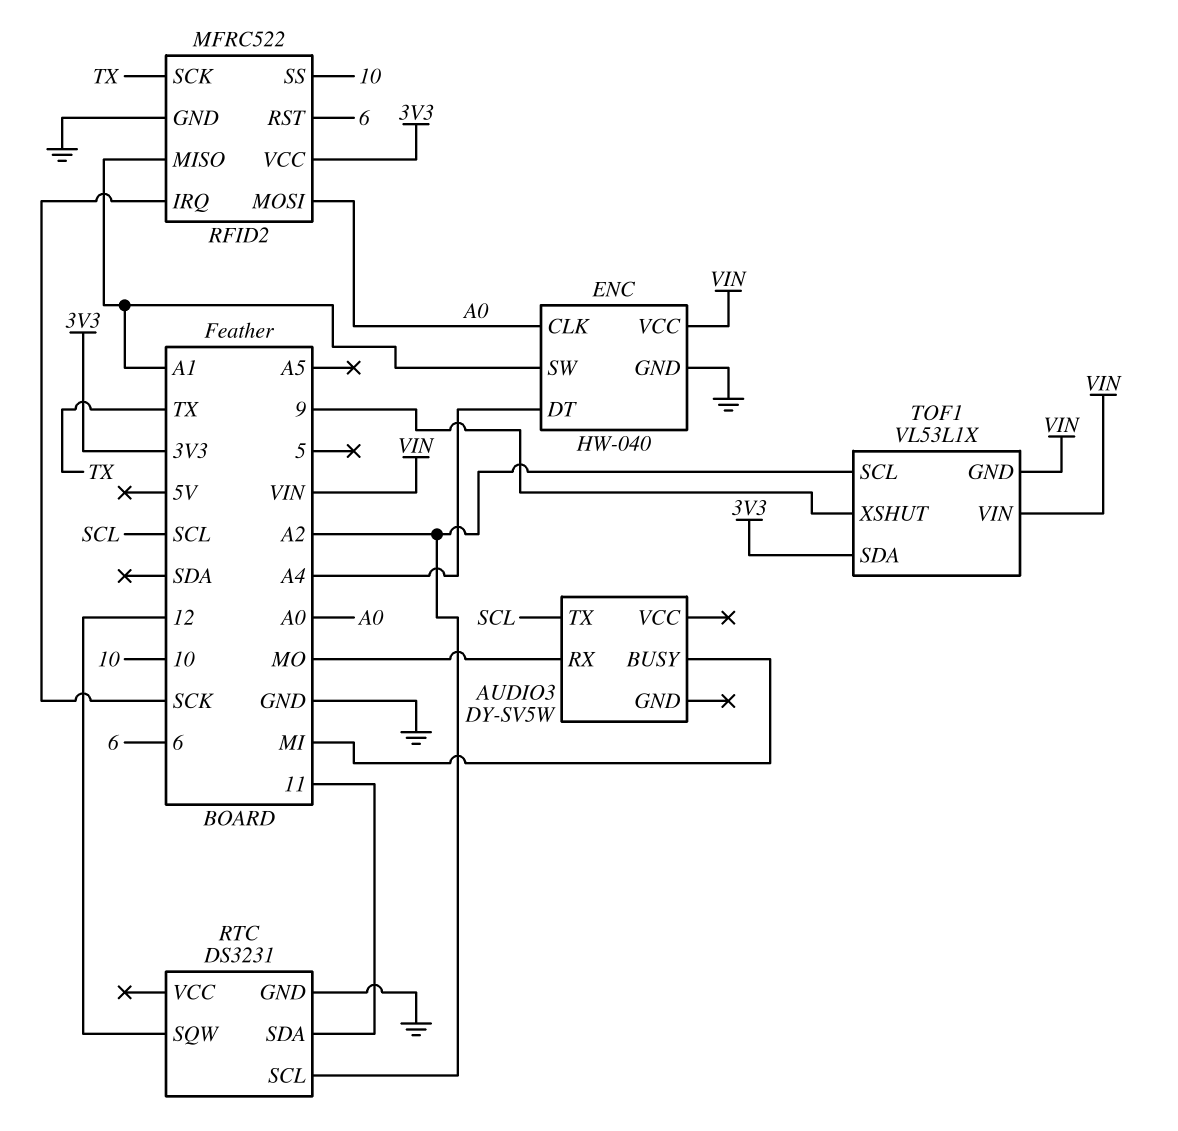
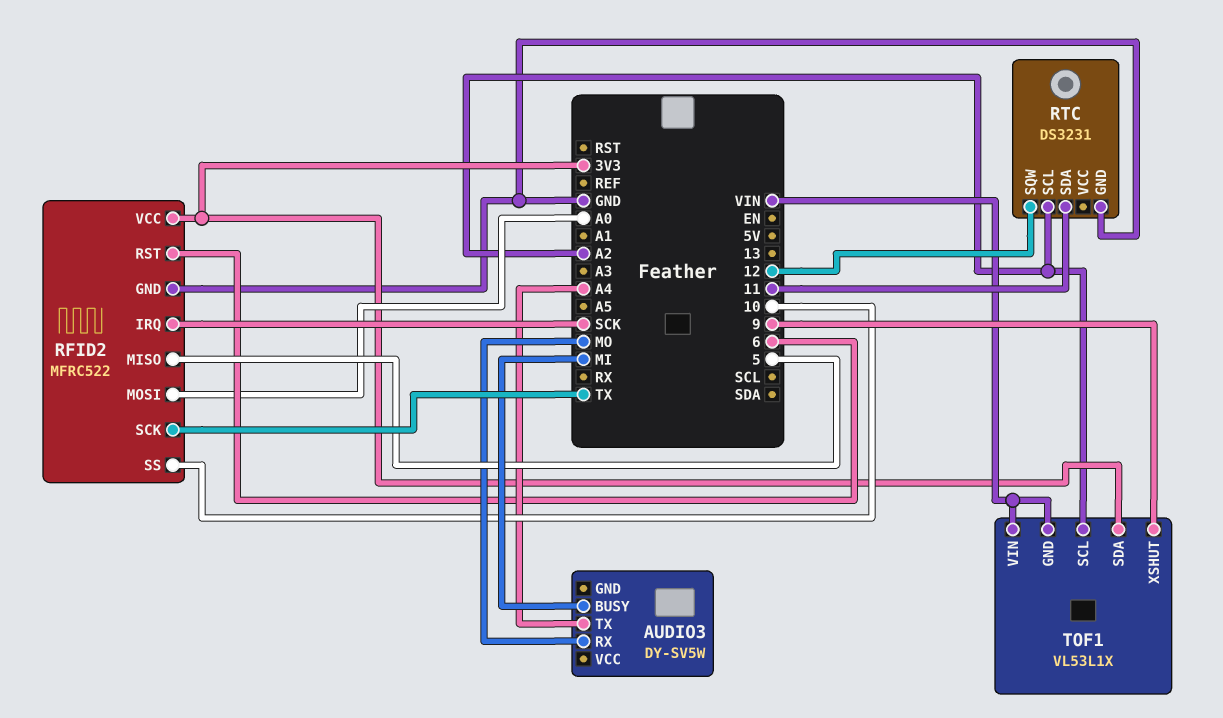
AUDIO3 pin TX: SCL -> A4
ENC: HW-040 -> none
ENC pin CLK: A0 -> none
ENC pin DT: A4 -> none
ENC pin GND: GND -> none
ENC pin SW: A1 -> none
ENC pin VCC: VIN -> none
RFID2 pin MISO: A1 -> 5

